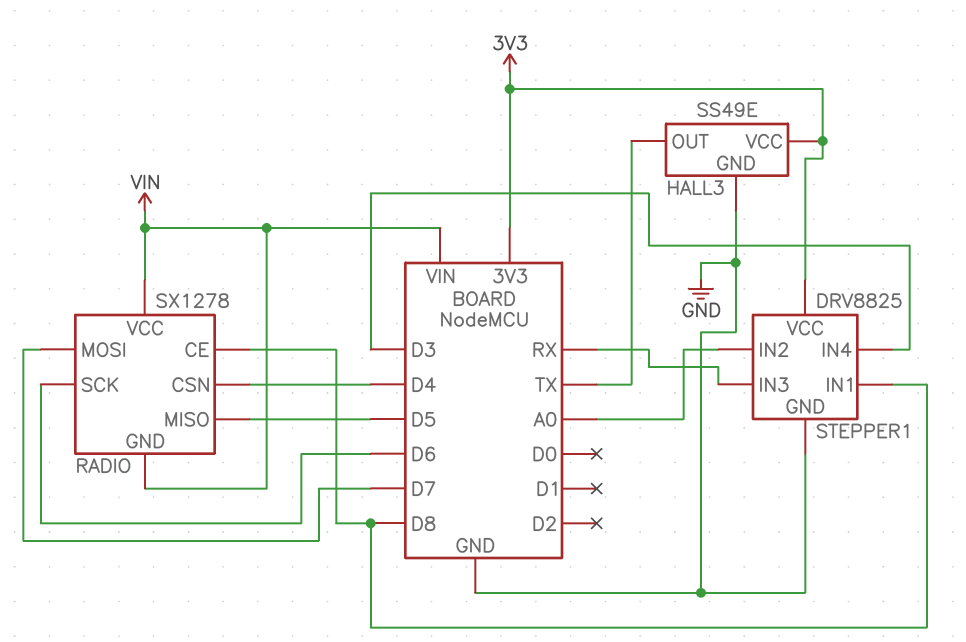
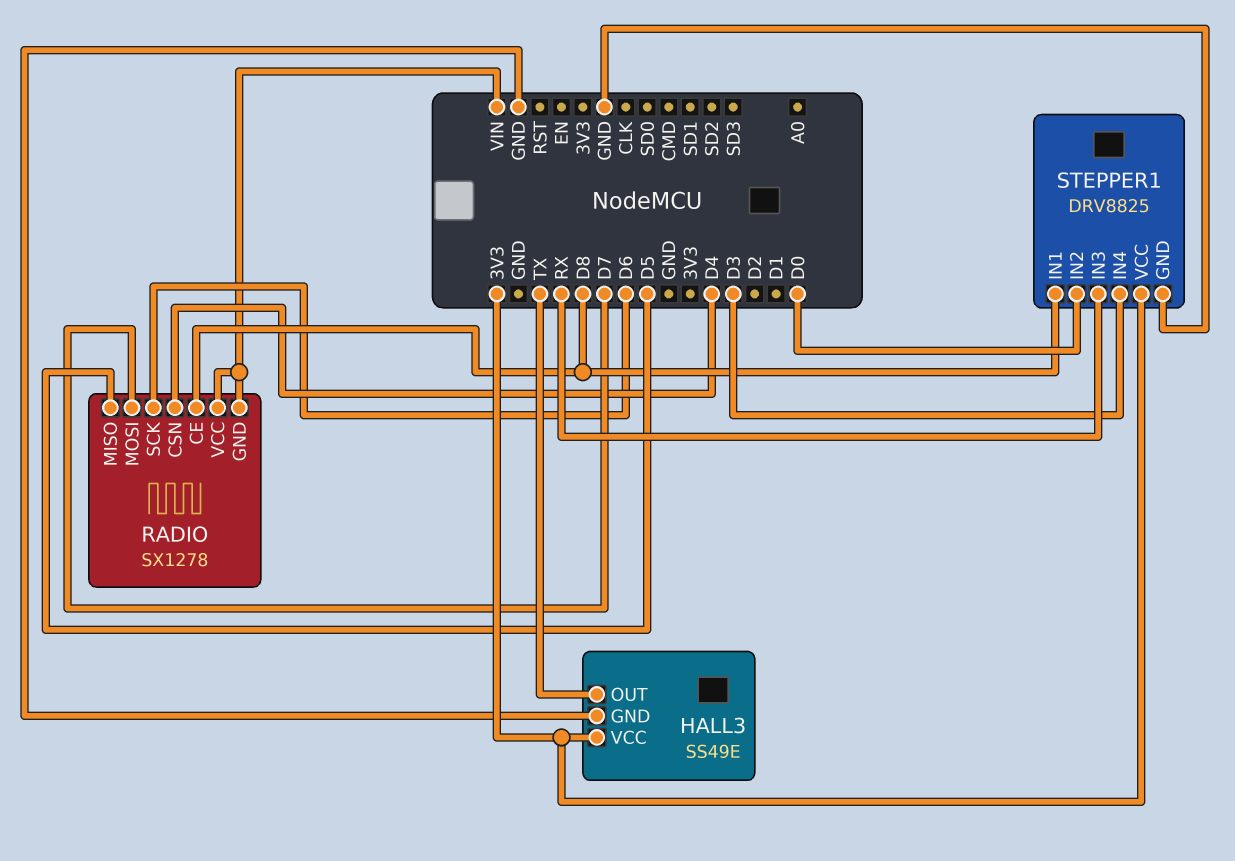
STEPPER1 pin IN2: A0 -> D0

